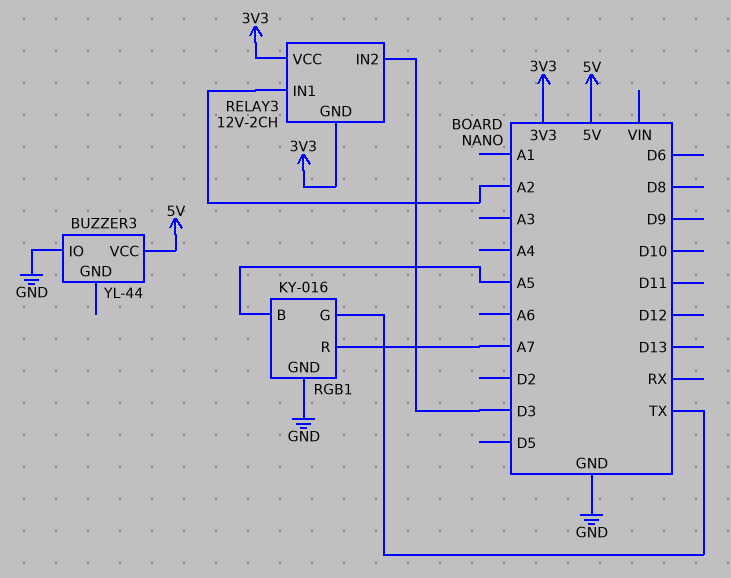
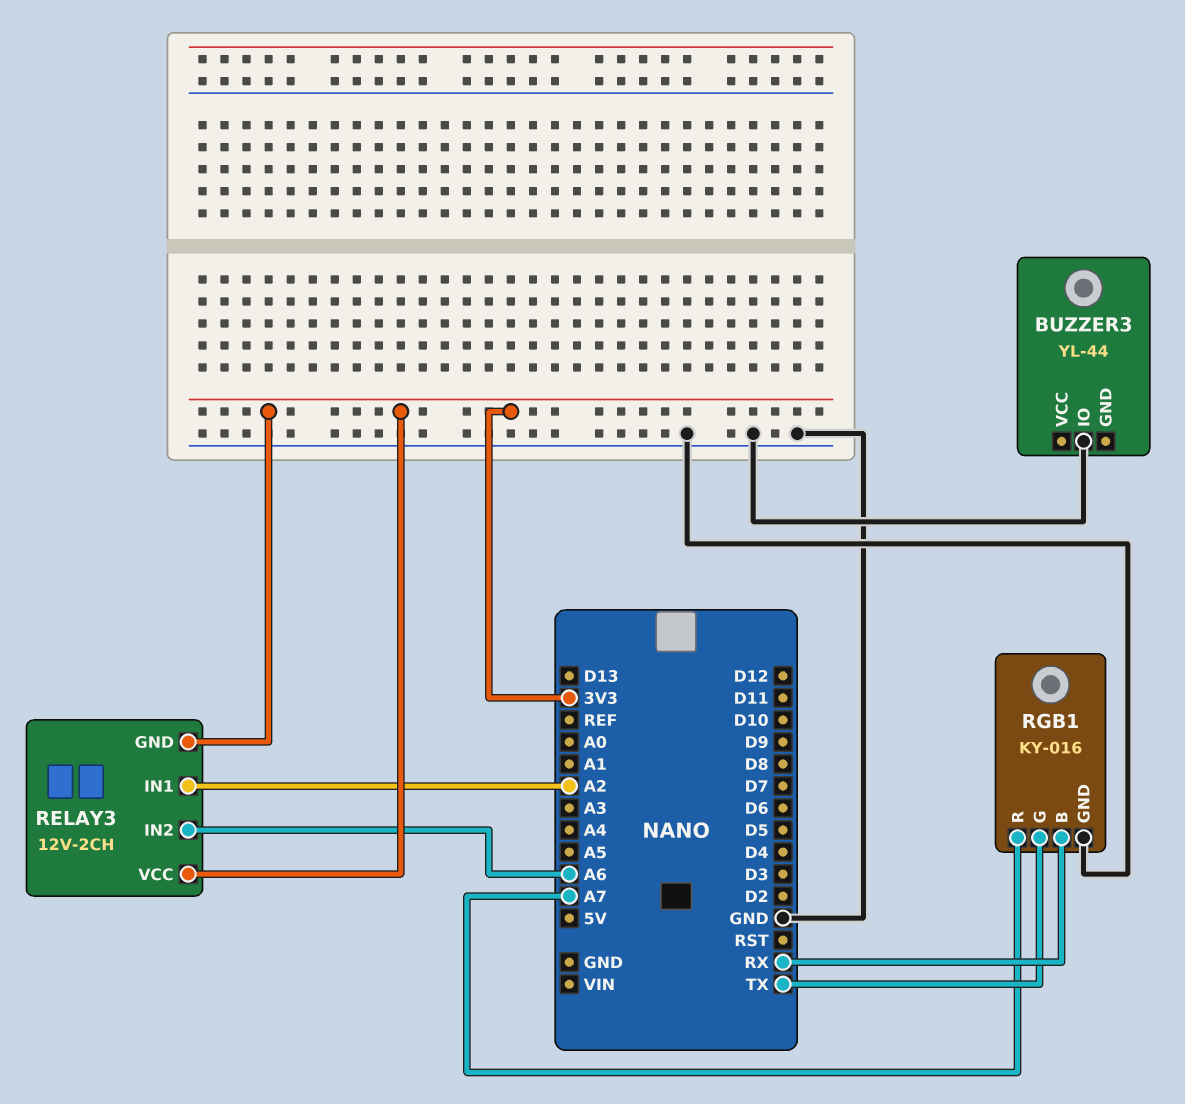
BUZZER3 pin VCC: 5V -> none
RELAY3 pin IN2: D3 -> A6
RGB1 pin B: A5 -> RX

